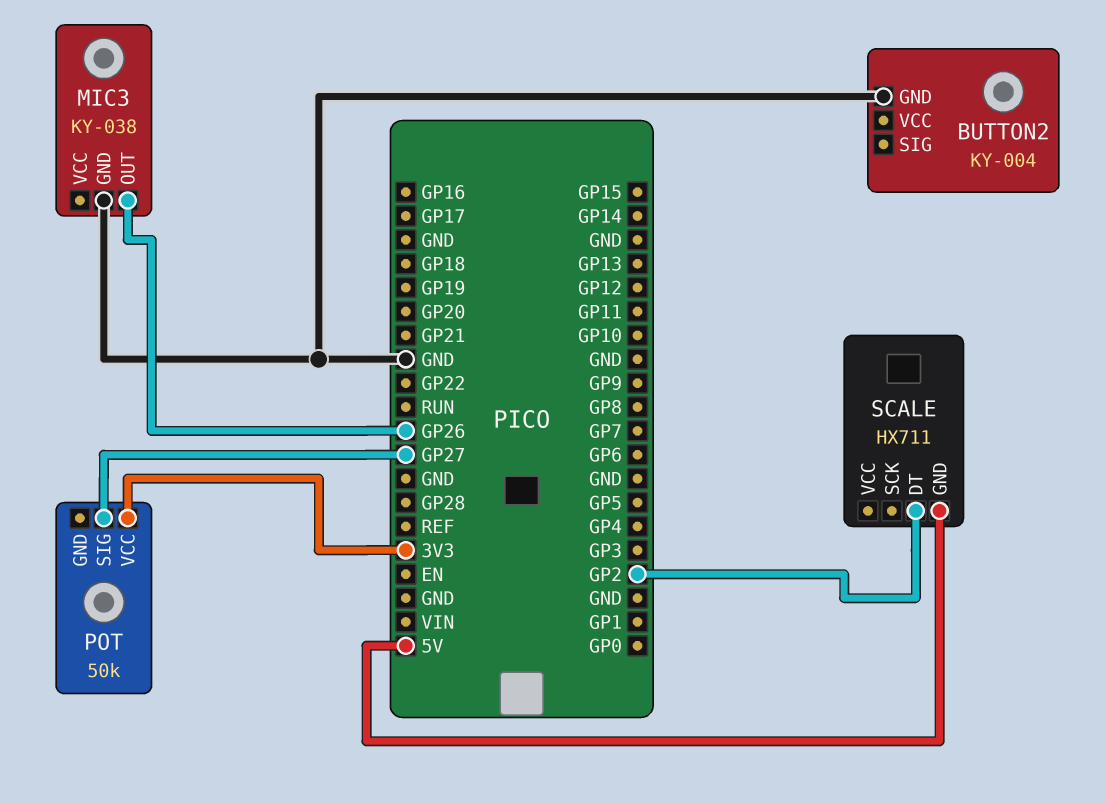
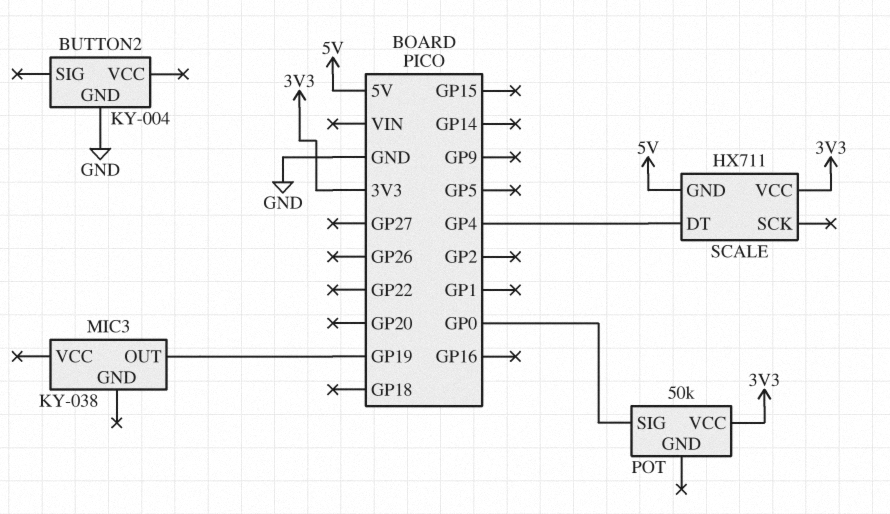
MIC3 pin GND: GND -> none
MIC3 pin OUT: GP26 -> GP19
POT pin SIG: GP27 -> GP0
SCALE pin DT: GP2 -> GP4
SCALE pin VCC: none -> 3V3

